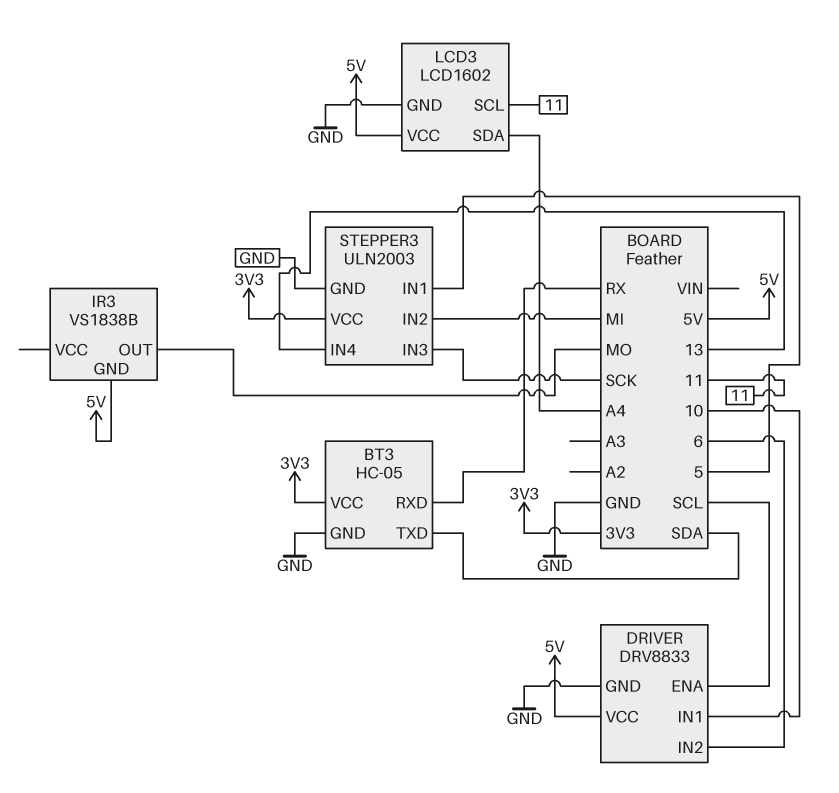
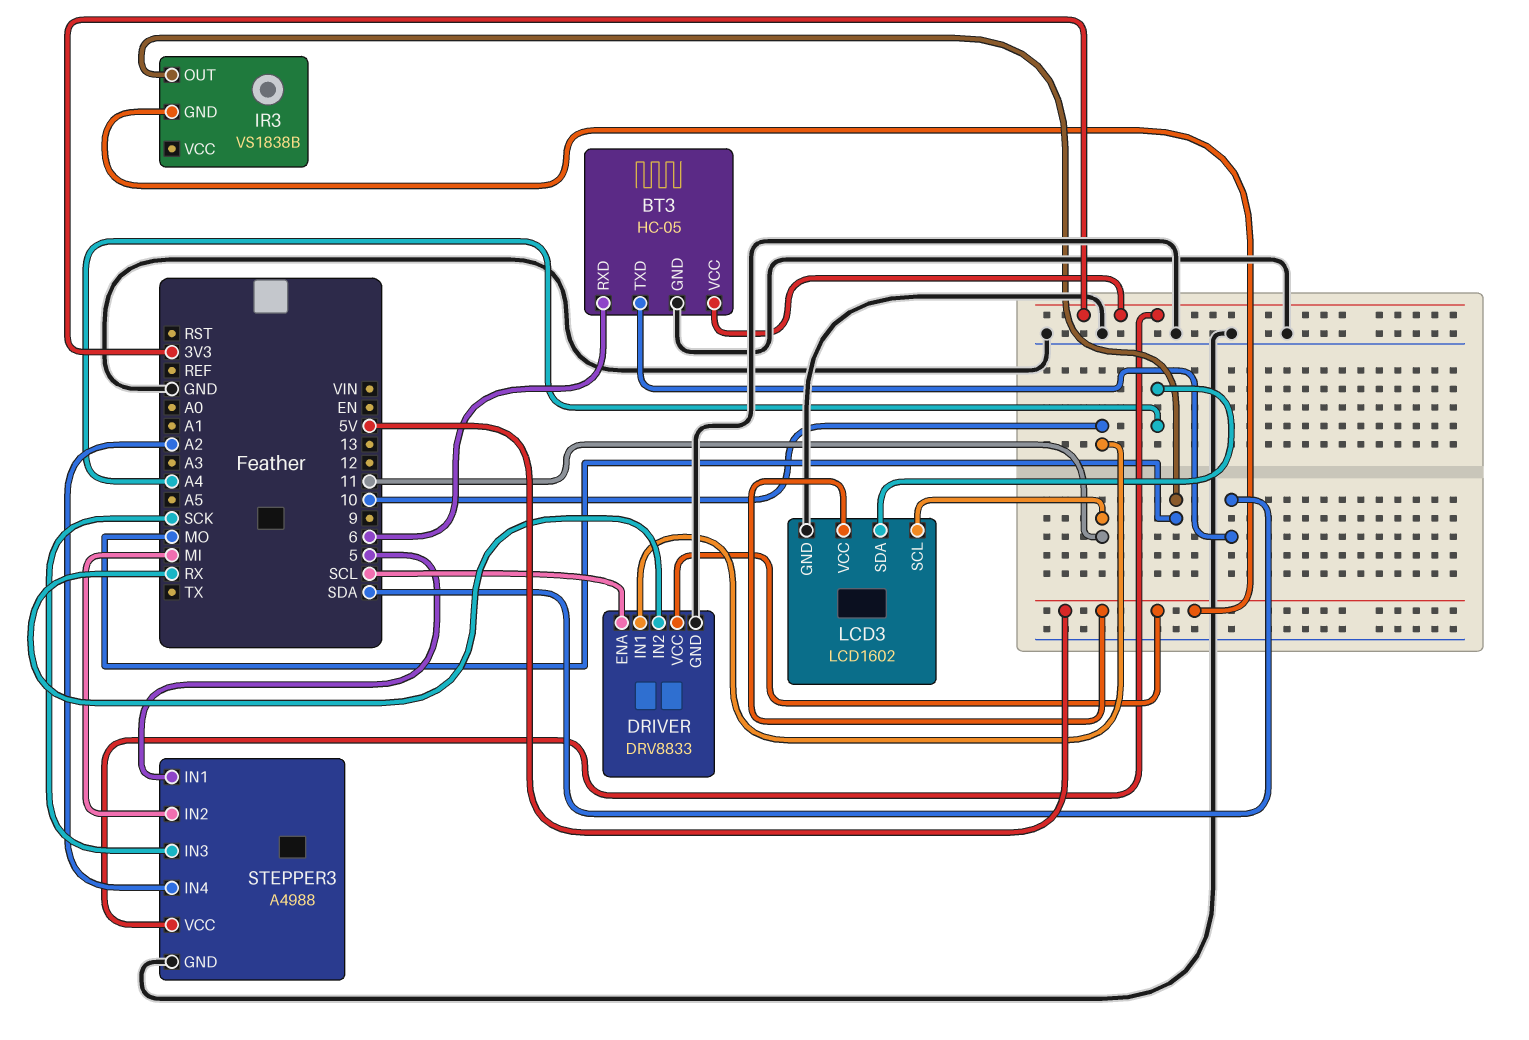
BT3 pin RXD: RX -> 6
DRIVER pin IN2: 6 -> RX
STEPPER3: ULN2003 -> A4988
STEPPER3 pin IN4: 13 -> A2

